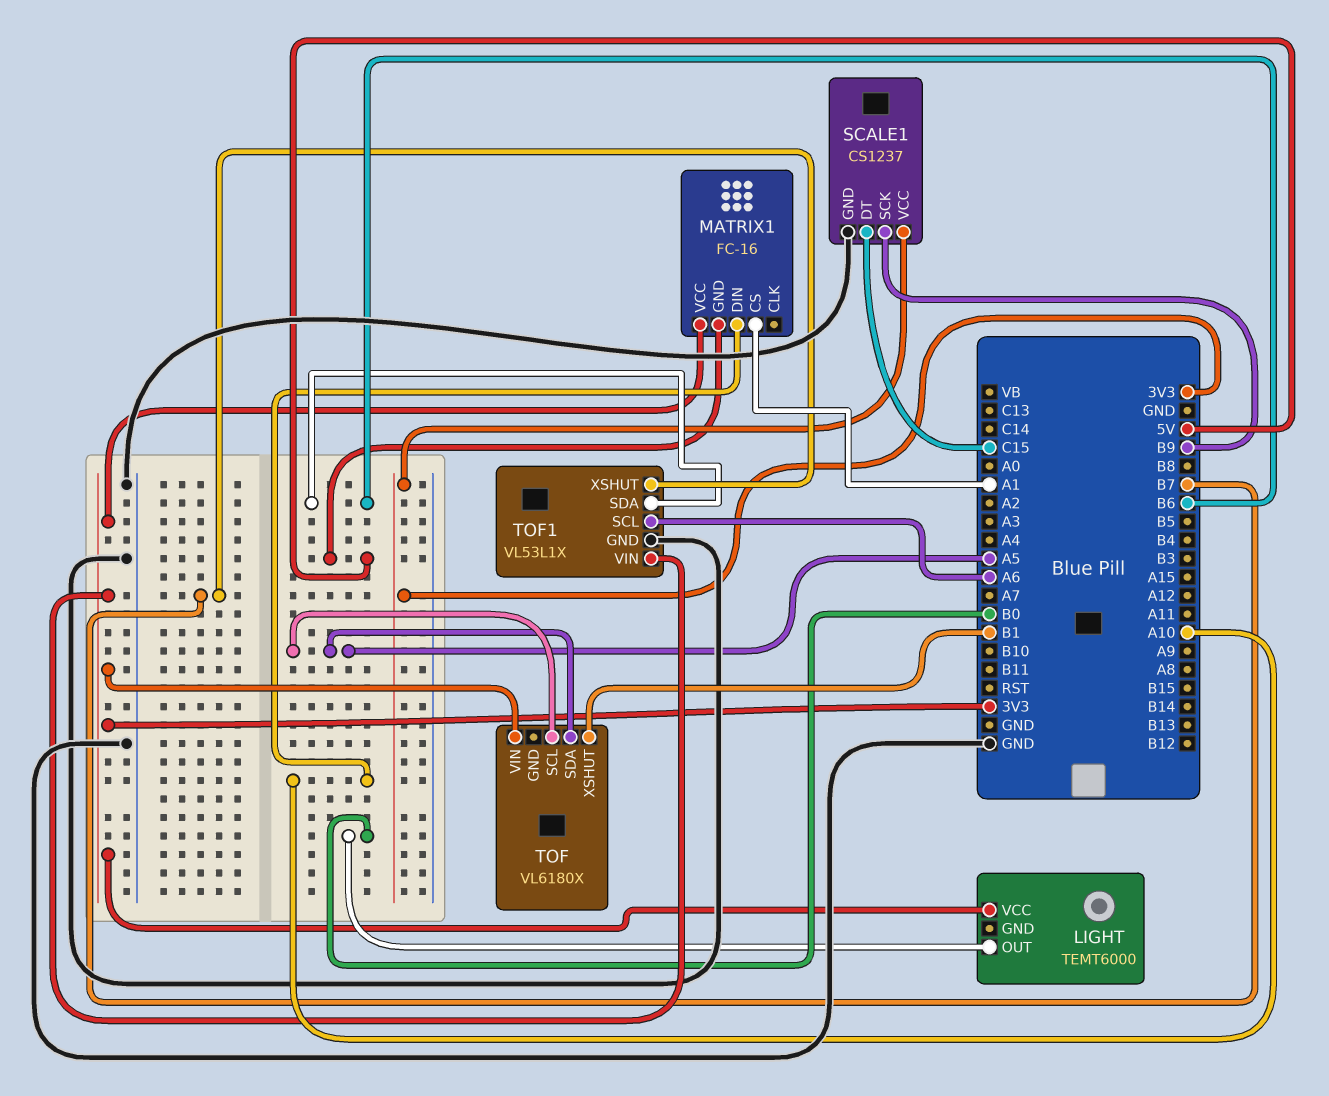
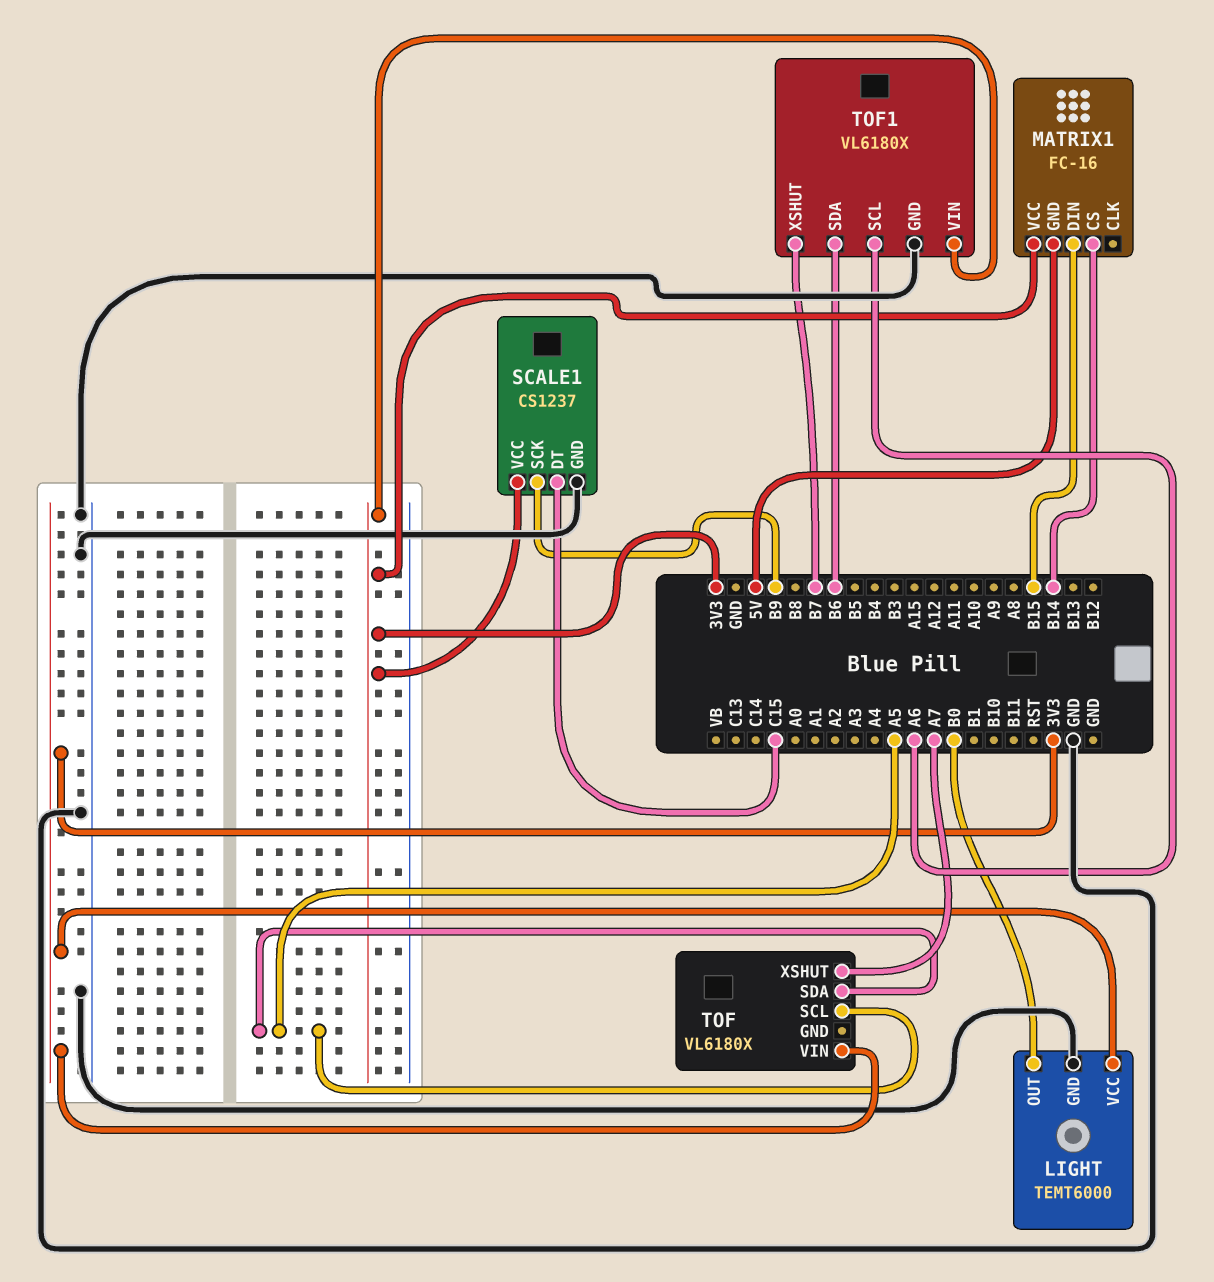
LIGHT pin GND: none -> GND
MATRIX1 pin CS: A1 -> B14
MATRIX1 pin DIN: A10 -> B15
TOF pin XSHUT: B1 -> A7
TOF1: VL53L1X -> VL6180X

